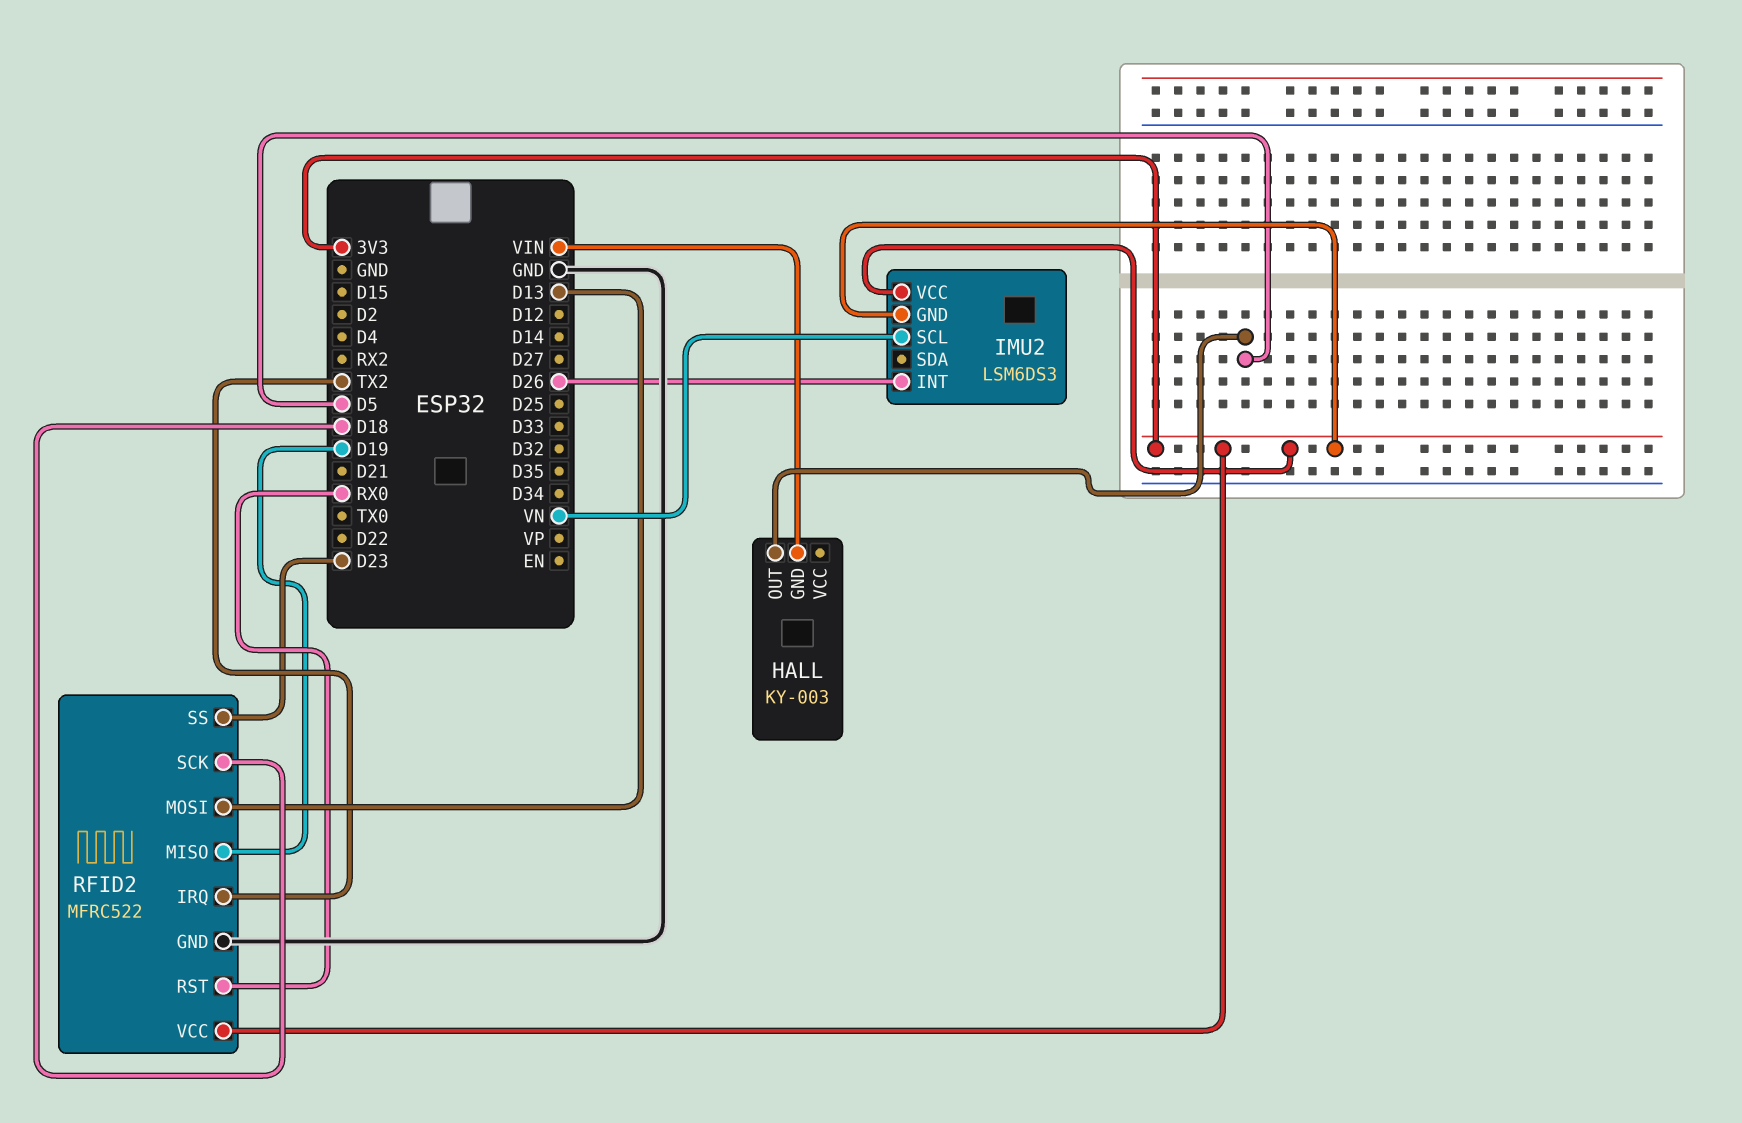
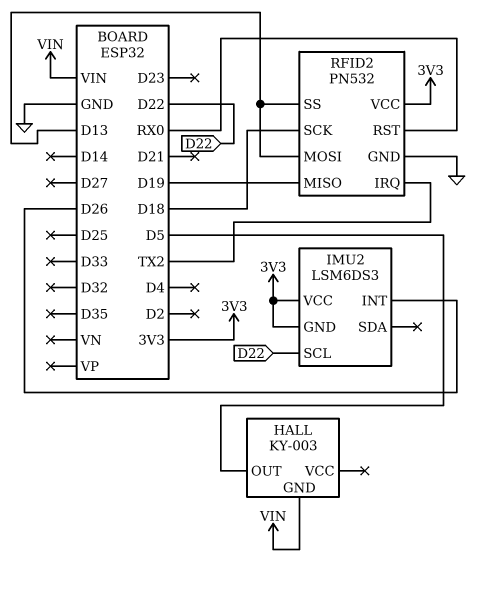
IMU2 pin SCL: VN -> D22
RFID2: MFRC522 -> PN532
RFID2 pin SS: D23 -> D13

